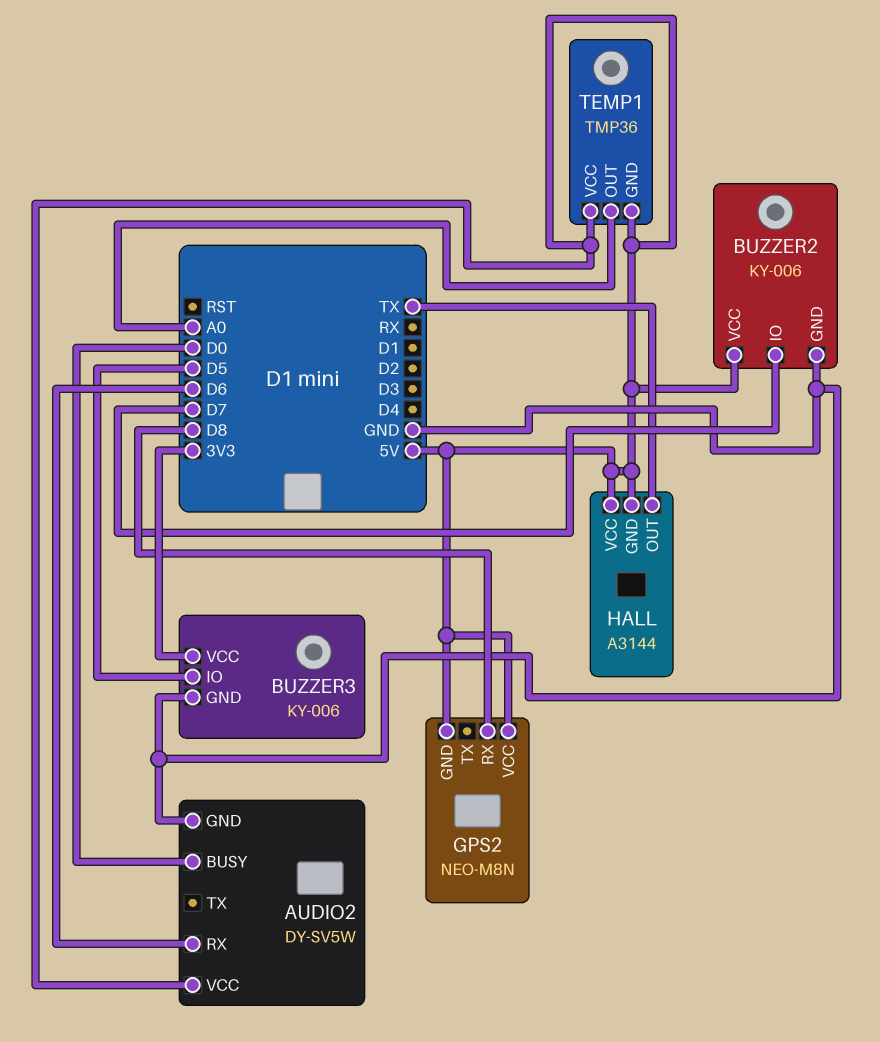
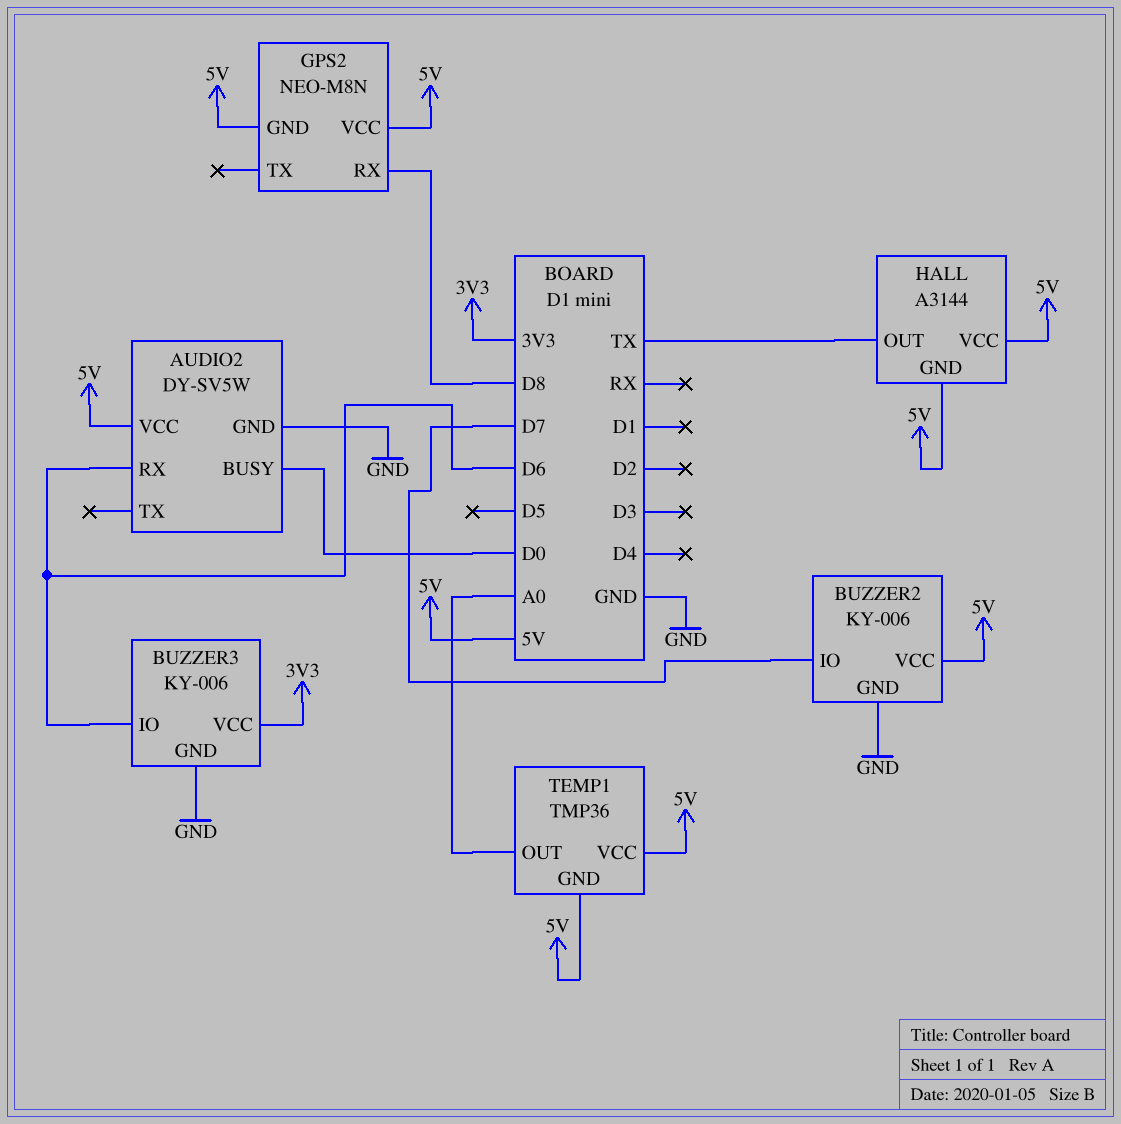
BUZZER3 pin IO: D5 -> D6

